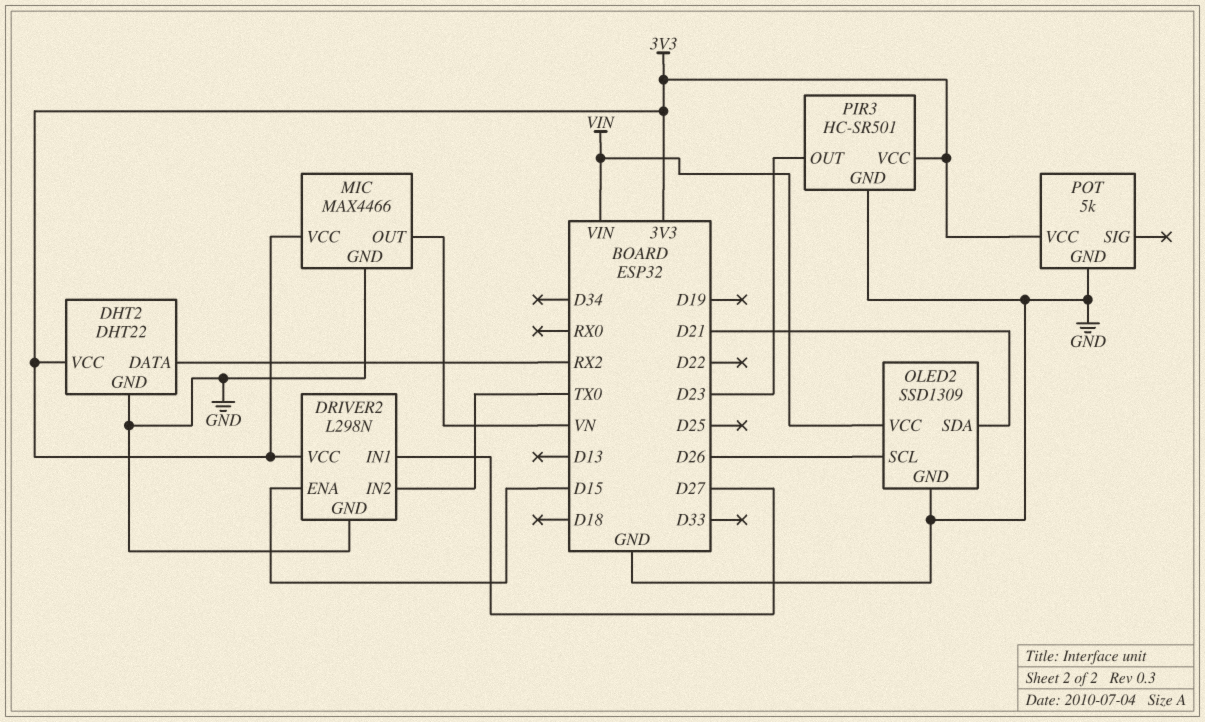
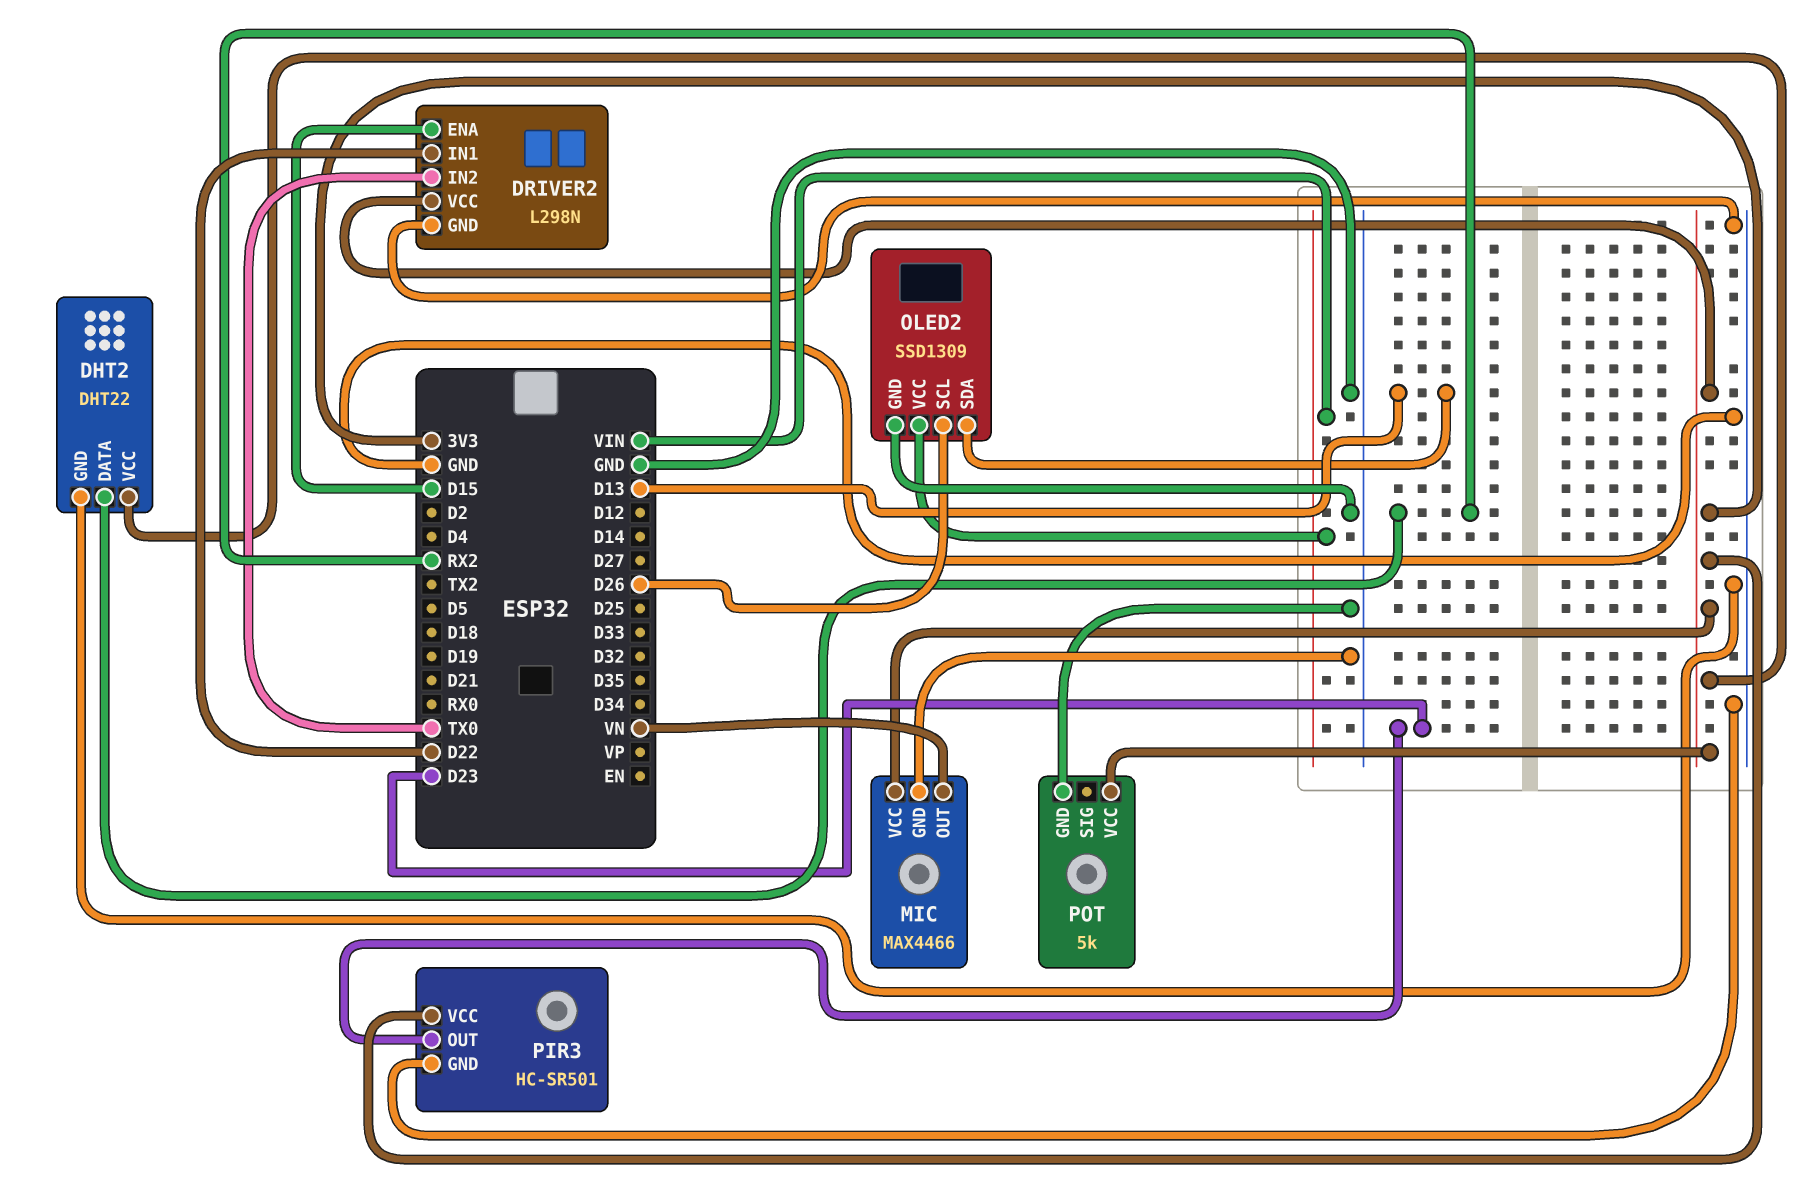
DRIVER2 pin IN1: D27 -> D22
OLED2 pin SDA: D21 -> D13

